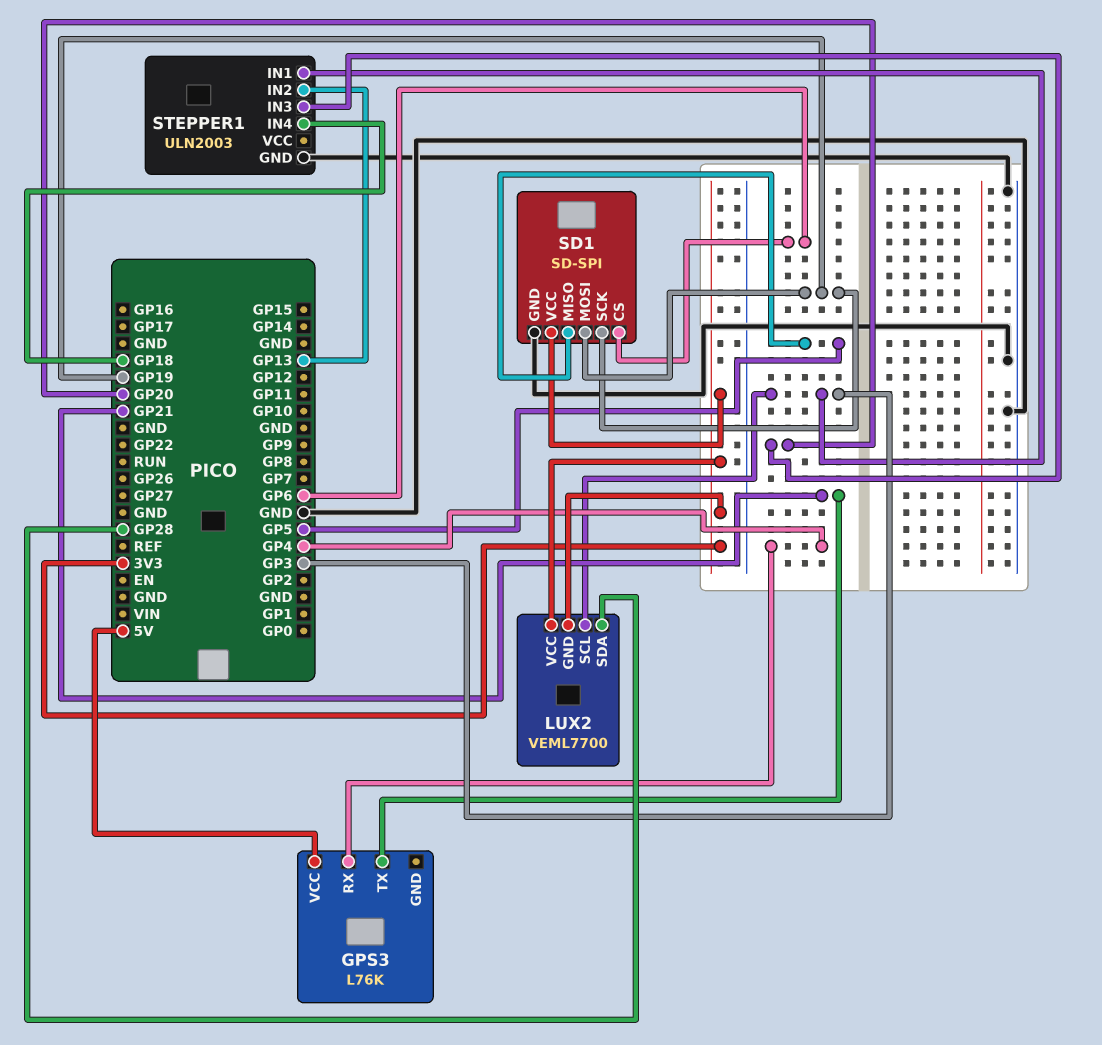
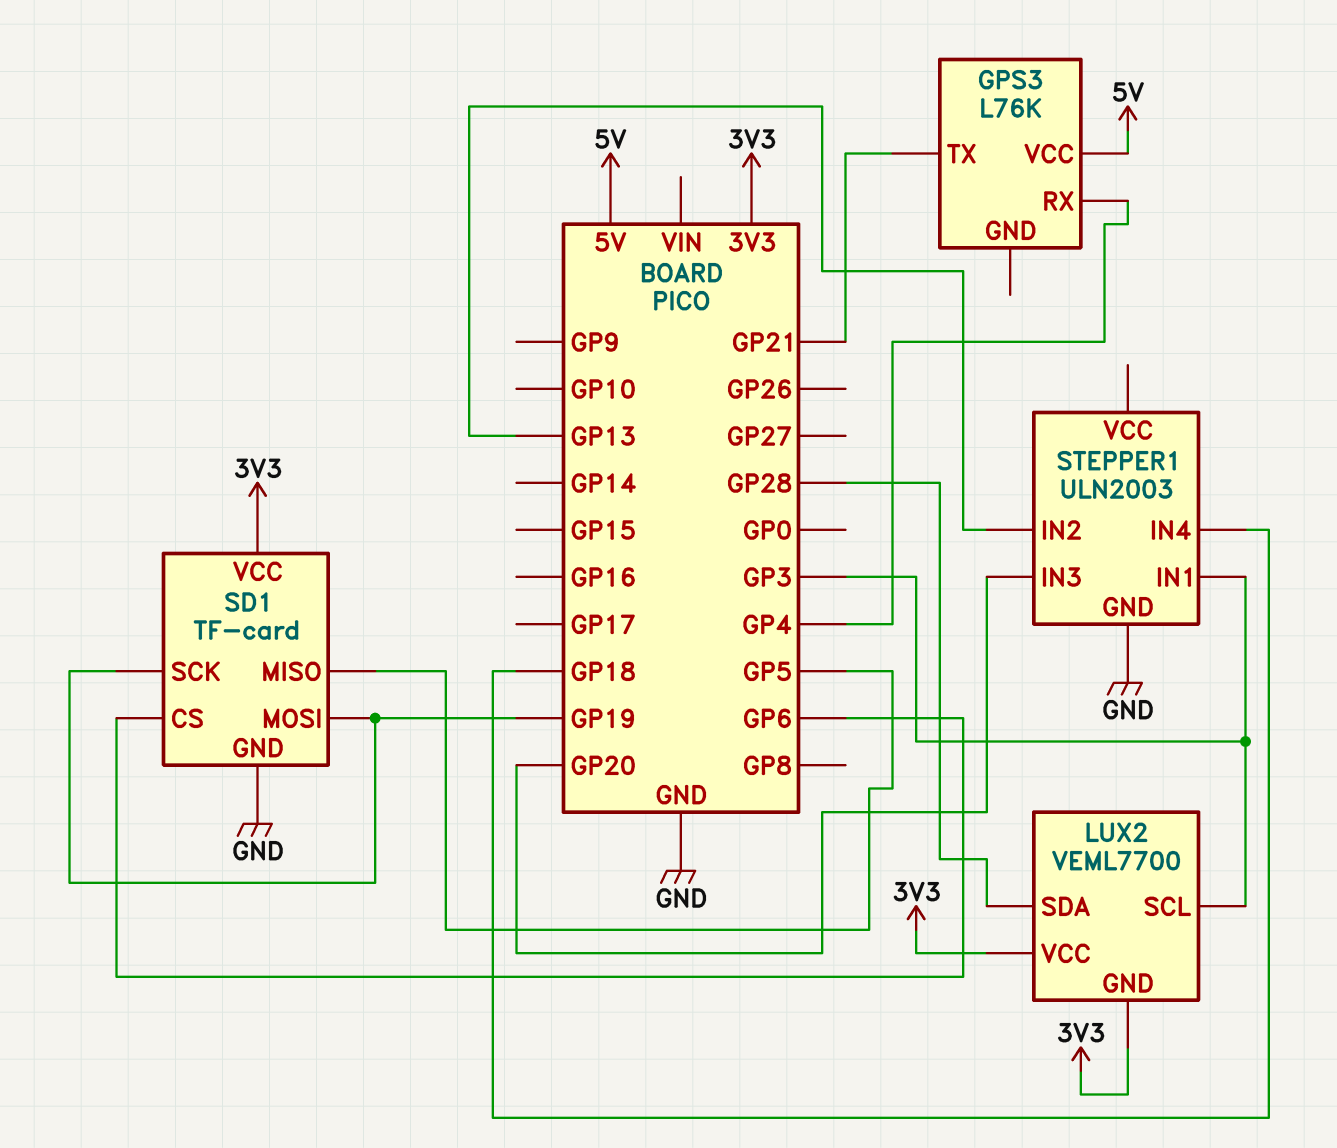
SD1: SD-SPI -> TF-card

